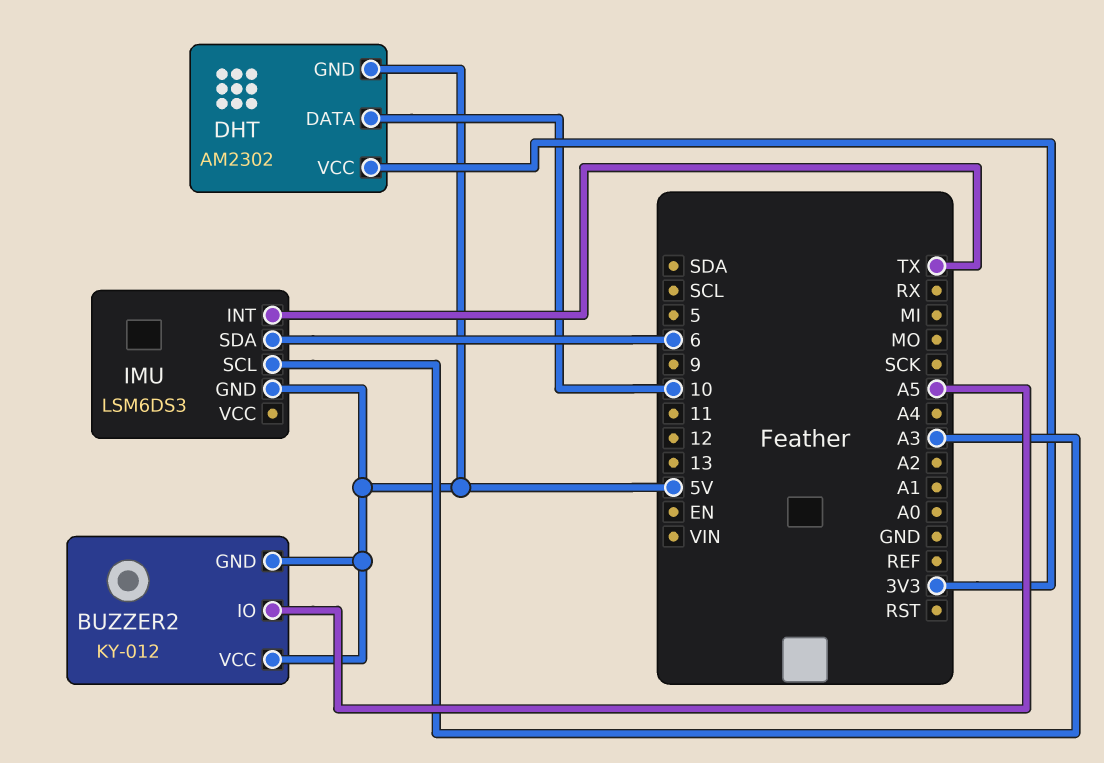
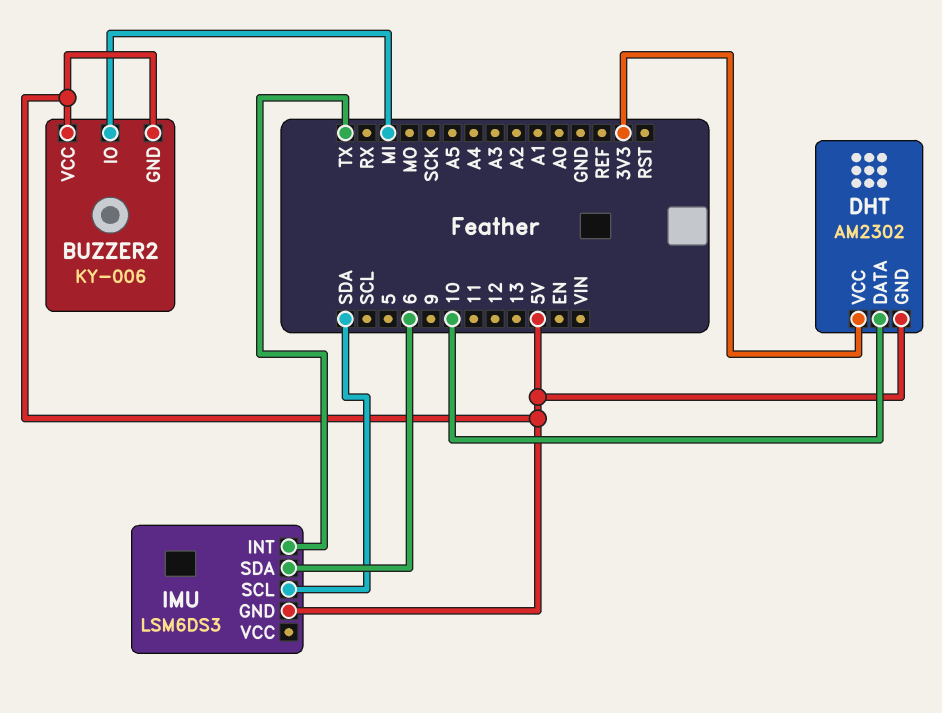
BUZZER2: KY-012 -> KY-006
BUZZER2 pin IO: A5 -> MI
IMU pin SCL: A3 -> SDA

